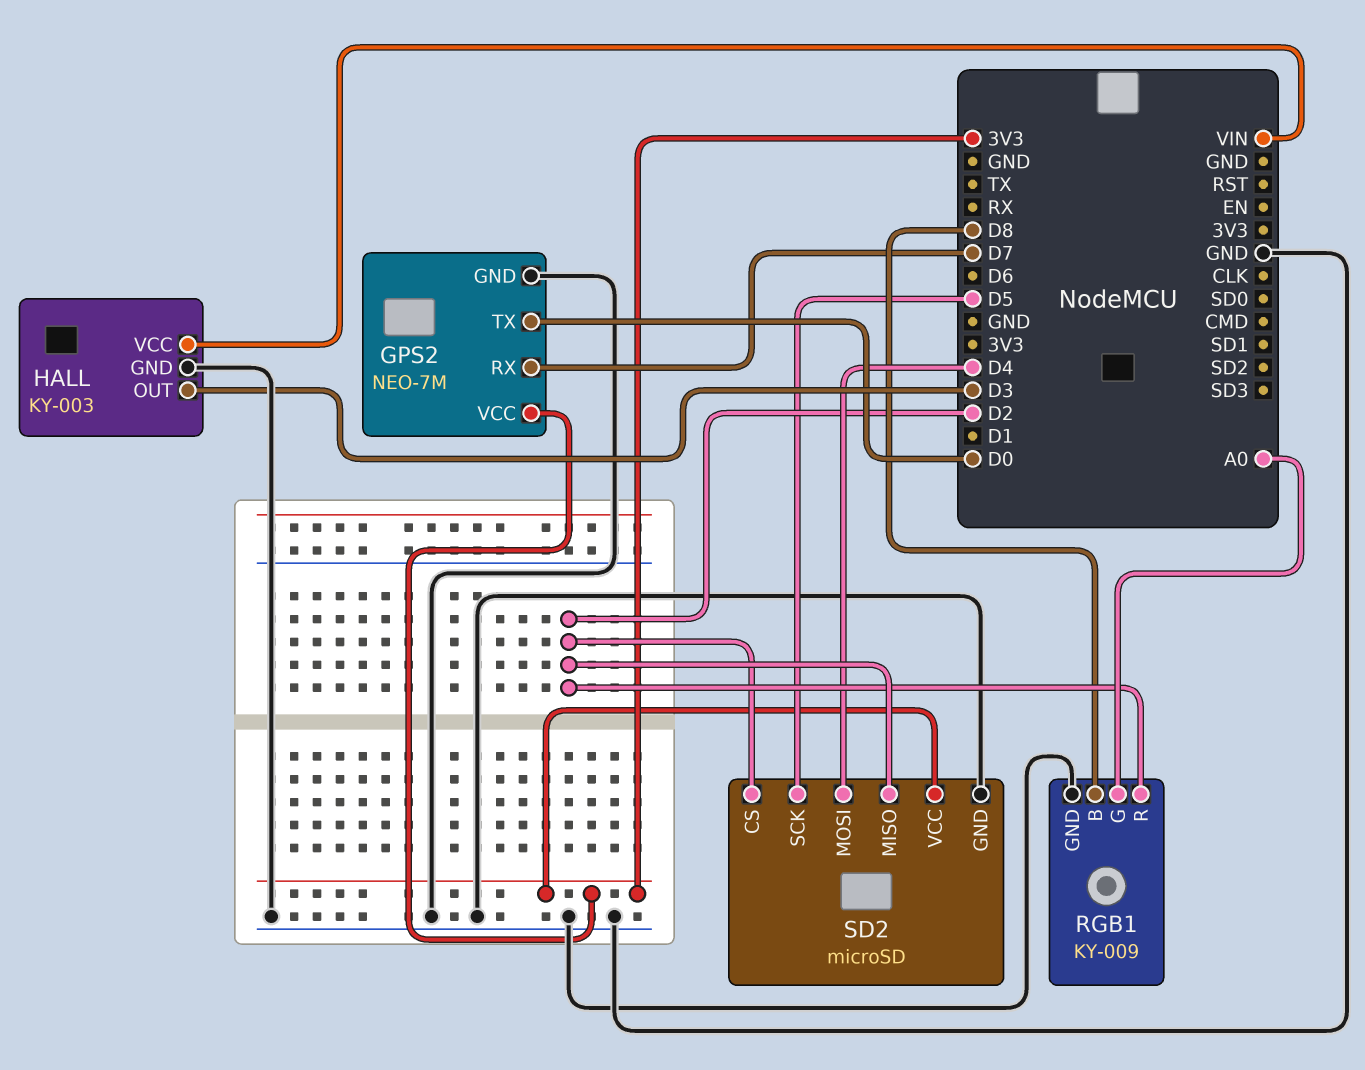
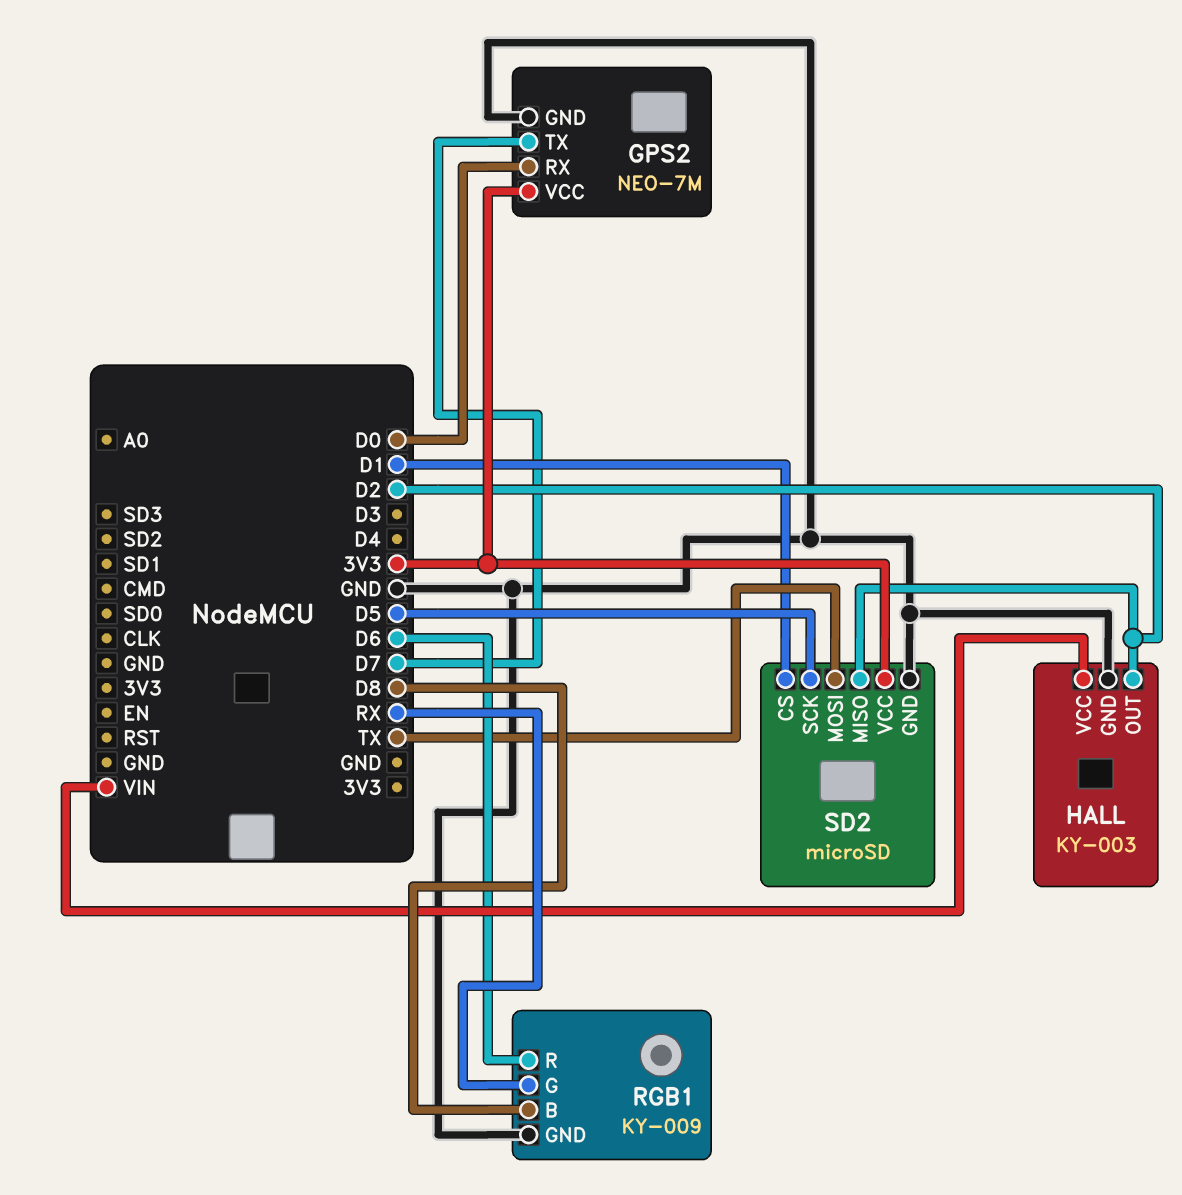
GPS2 pin RX: D7 -> D0
GPS2 pin TX: D0 -> D7
HALL pin OUT: D3 -> D2
RGB1 pin G: A0 -> RX
RGB1 pin R: D2 -> D6
SD2 pin CS: D2 -> D1
SD2 pin MOSI: D4 -> TX

